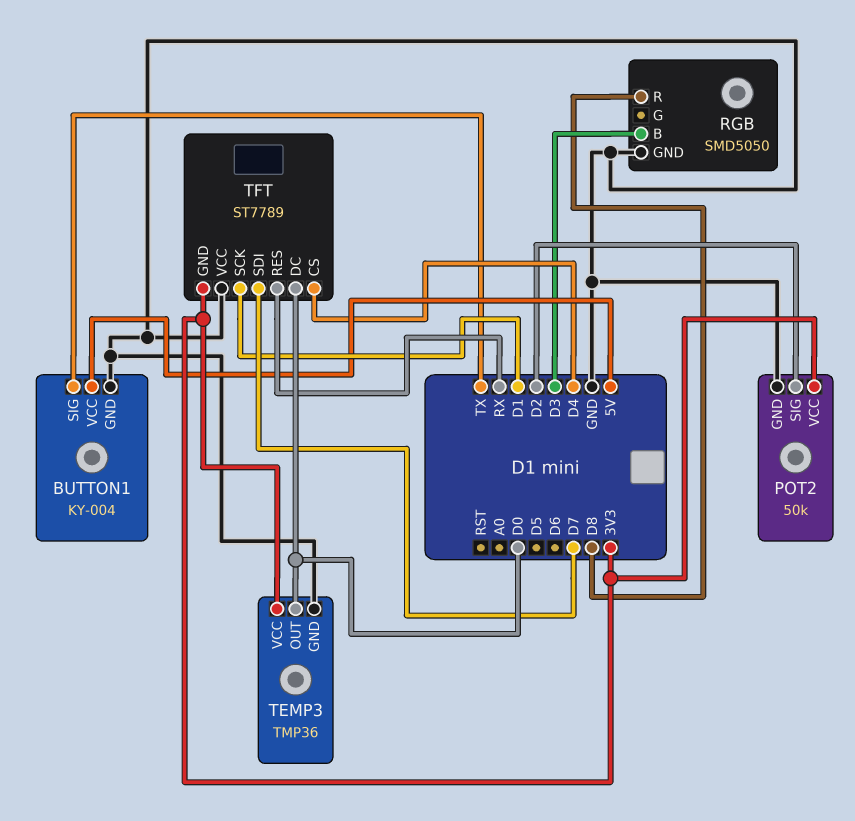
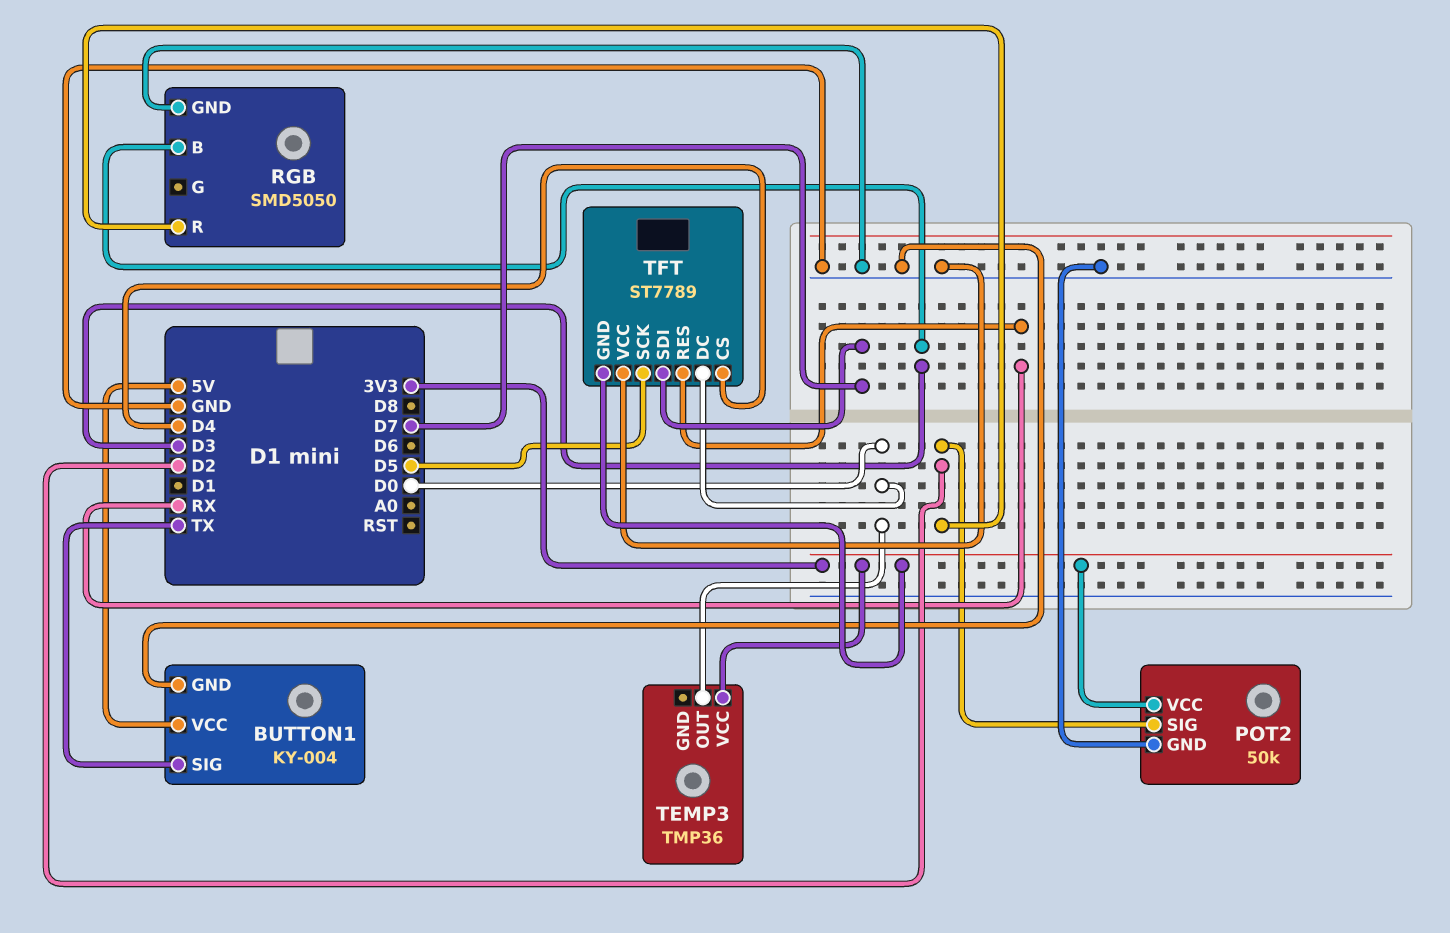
RGB pin R: D8 -> D2
TEMP3 pin GND: GND -> none
TFT pin SCK: D1 -> D5

